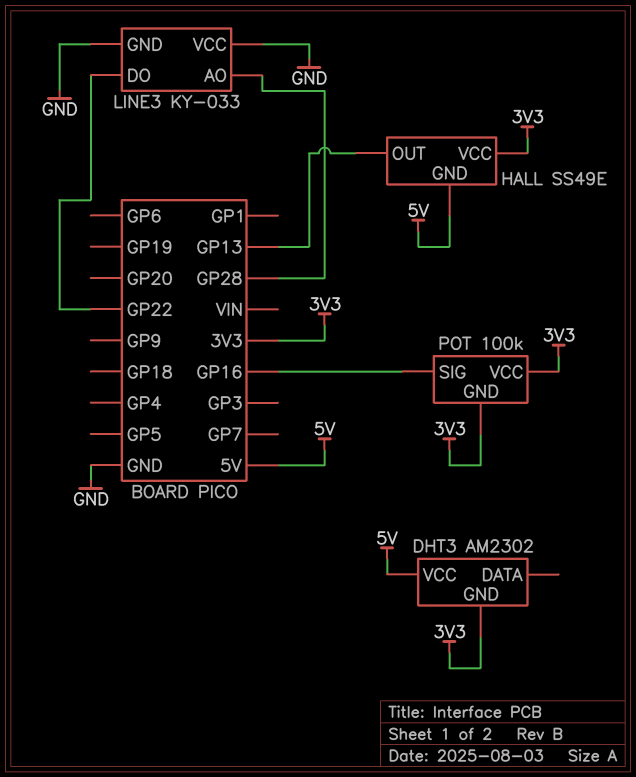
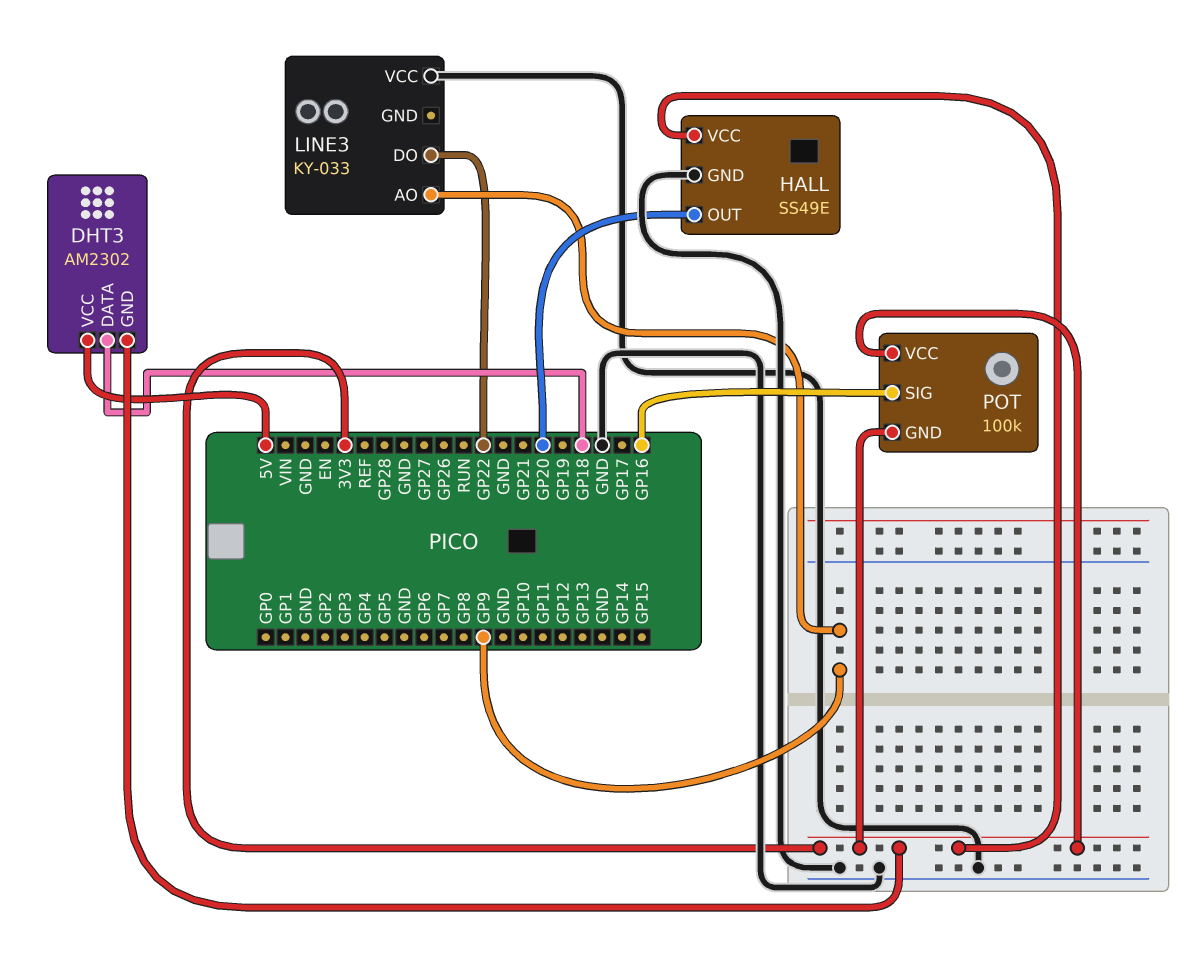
DHT3 pin DATA: none -> GP18
HALL pin GND: 5V -> GND
HALL pin OUT: GP13 -> GP20
LINE3 pin AO: GP28 -> GP9
LINE3 pin GND: GND -> none

